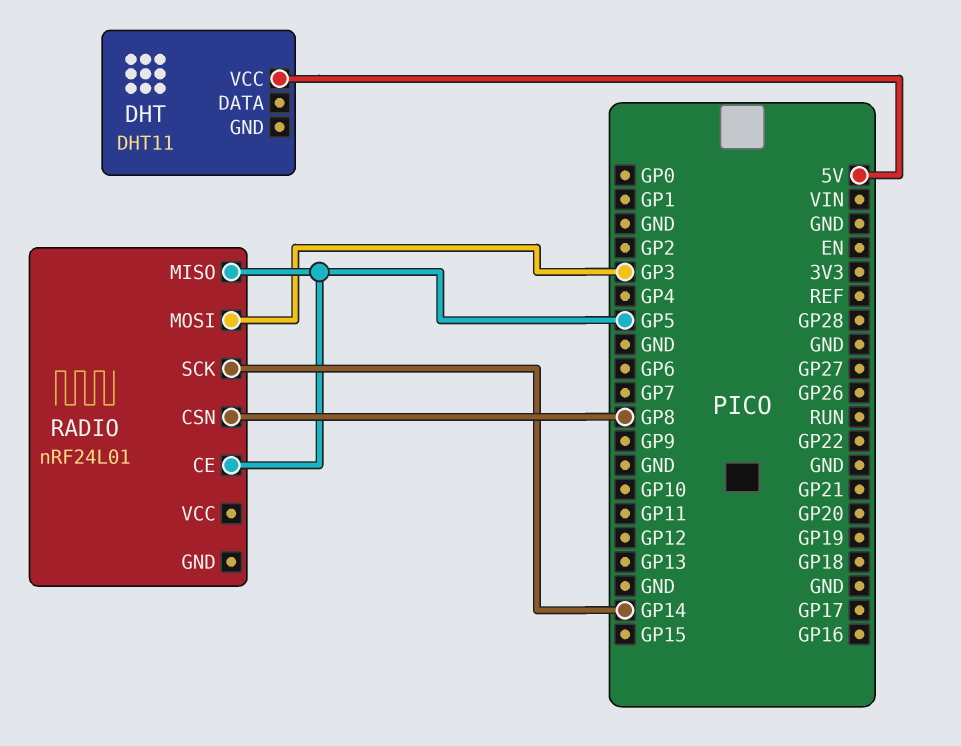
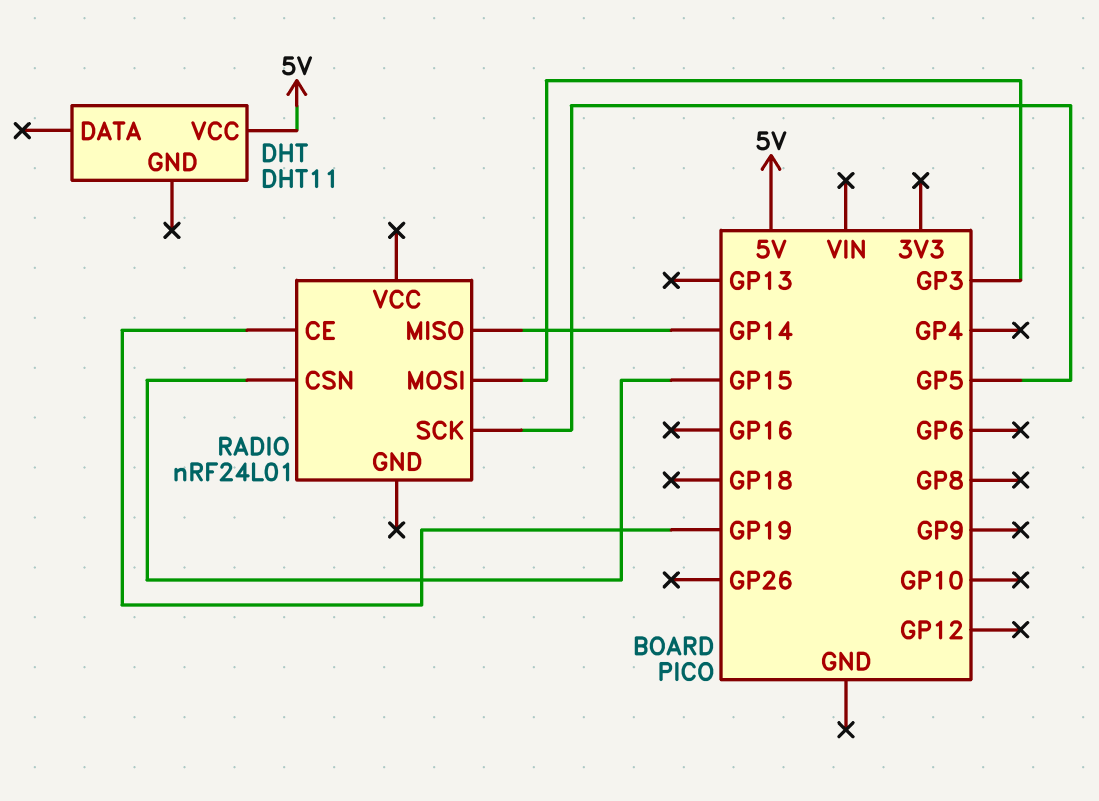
RADIO pin CE: GP5 -> GP19
RADIO pin CSN: GP8 -> GP15
RADIO pin MISO: GP5 -> GP14
RADIO pin SCK: GP14 -> GP5

